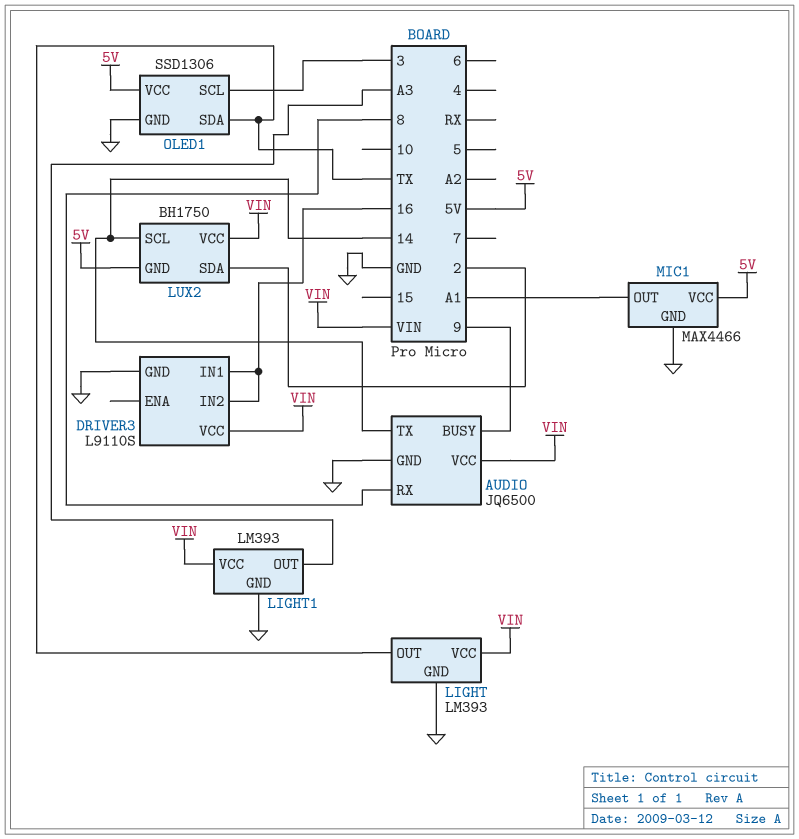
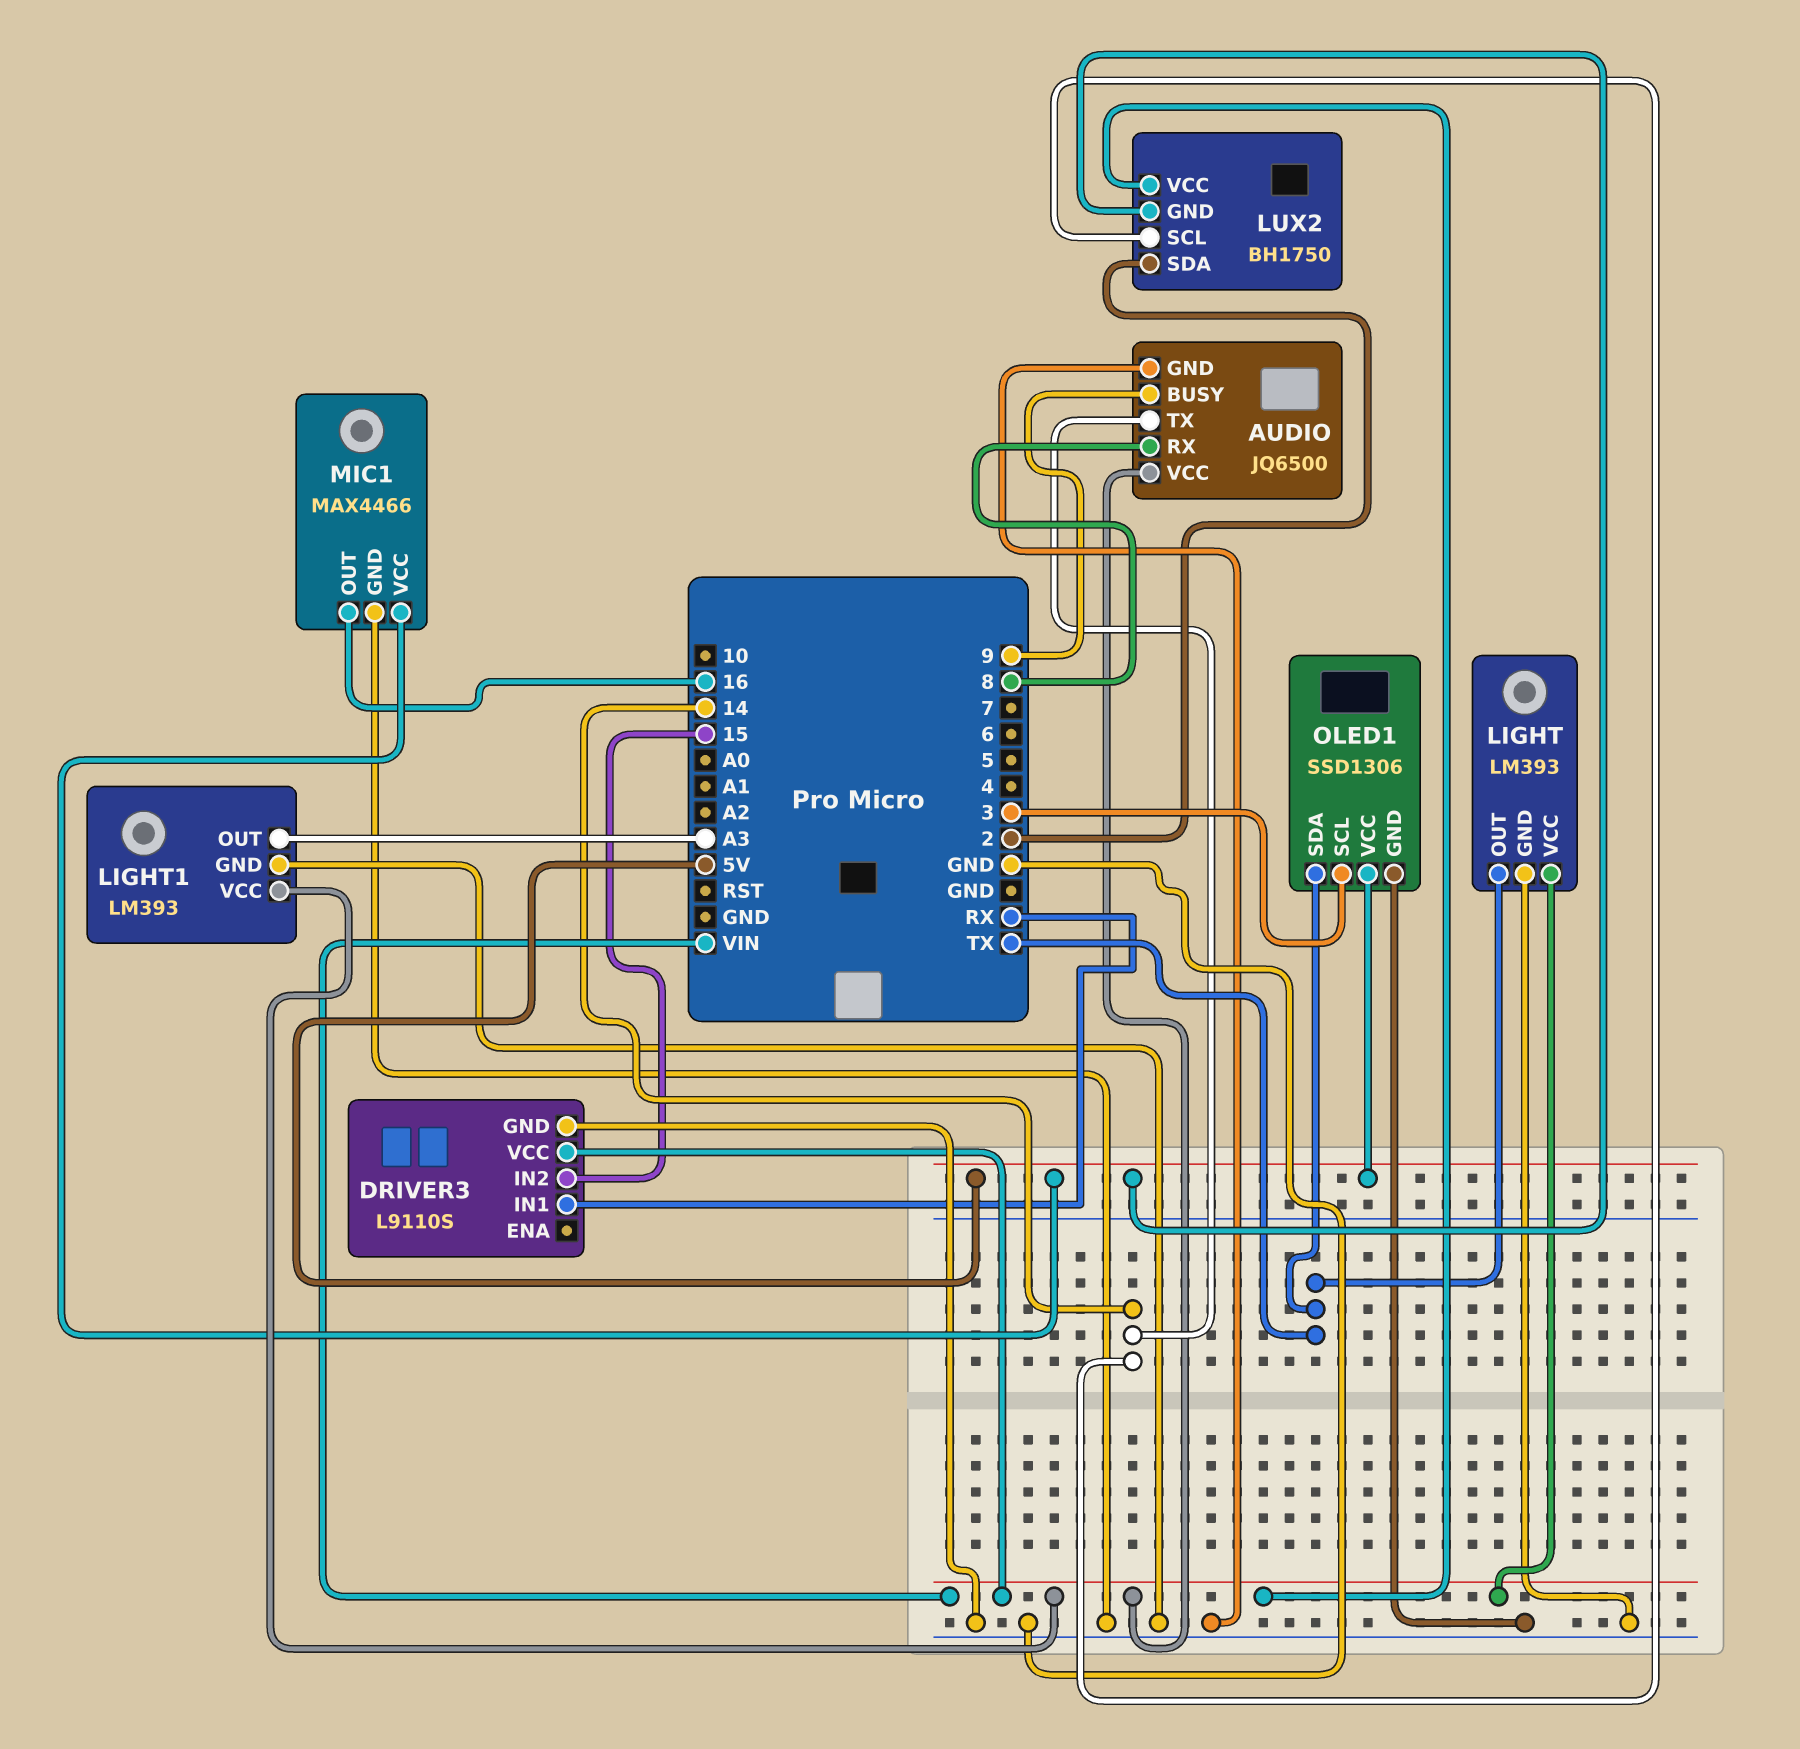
DRIVER3 pin IN1: 16 -> RX
DRIVER3 pin IN2: 16 -> 15
MIC1 pin OUT: A1 -> 16

